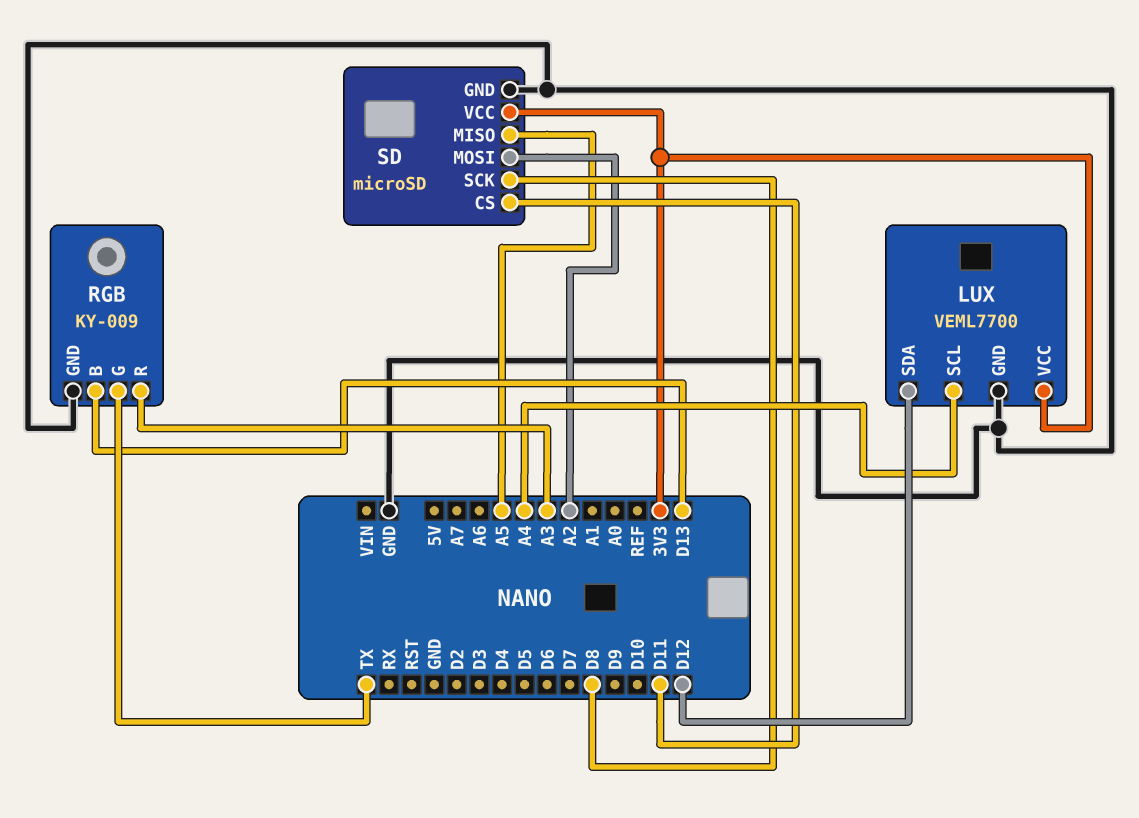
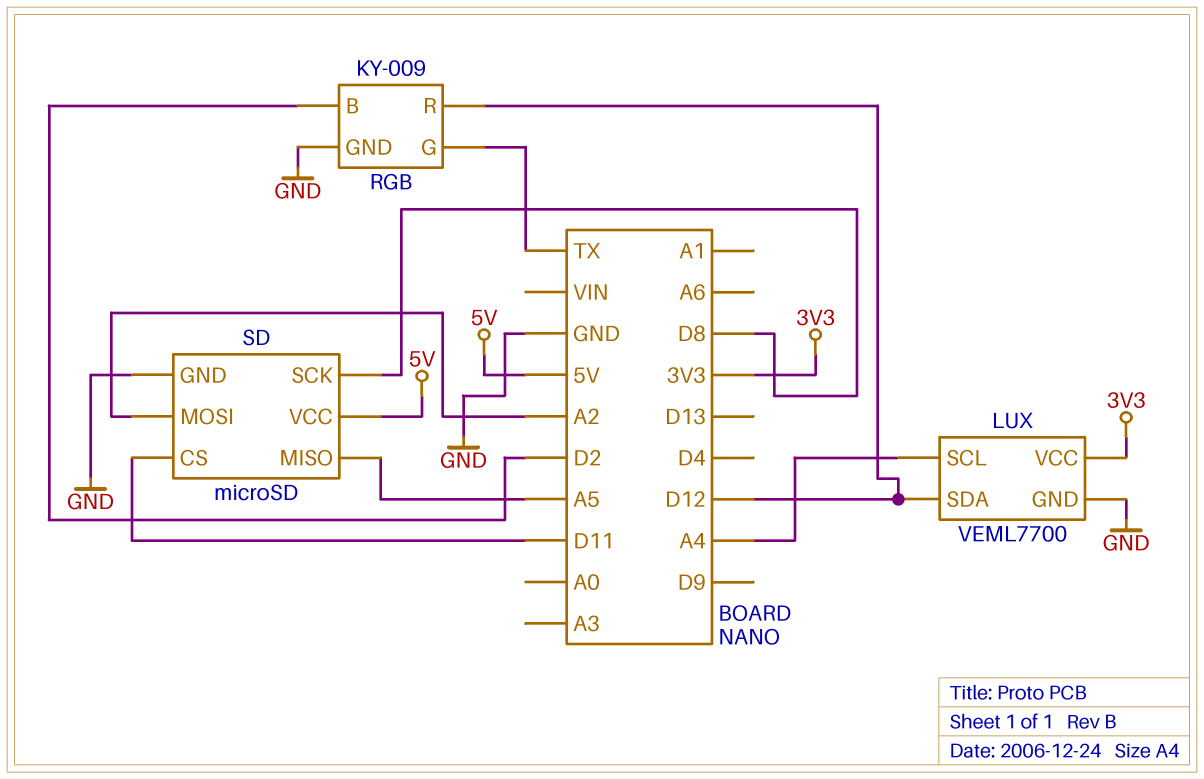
RGB pin B: D13 -> D2
RGB pin R: A3 -> D12
SD pin VCC: 3V3 -> 5V

